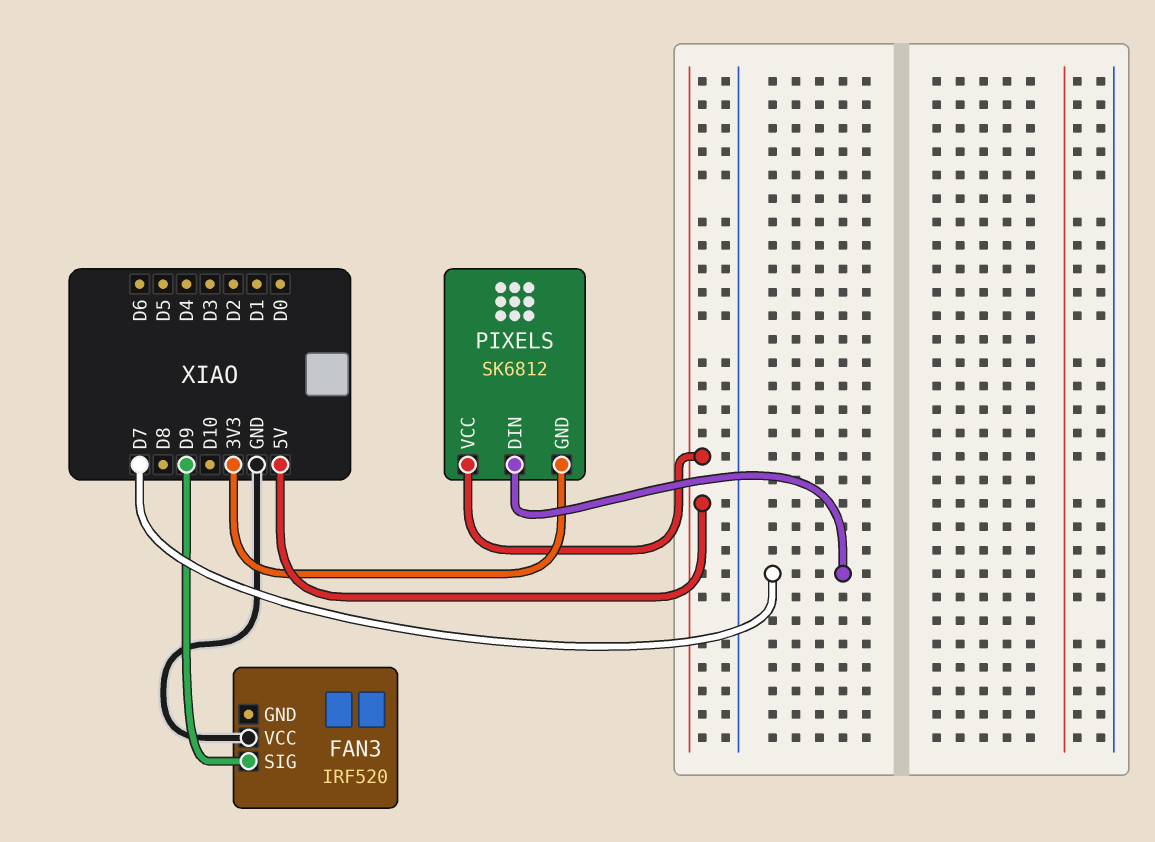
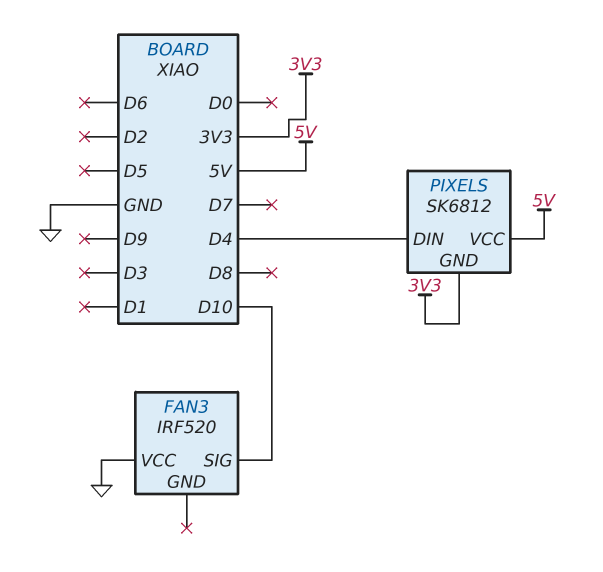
FAN3 pin SIG: D9 -> D10
PIXELS pin DIN: D7 -> D4

